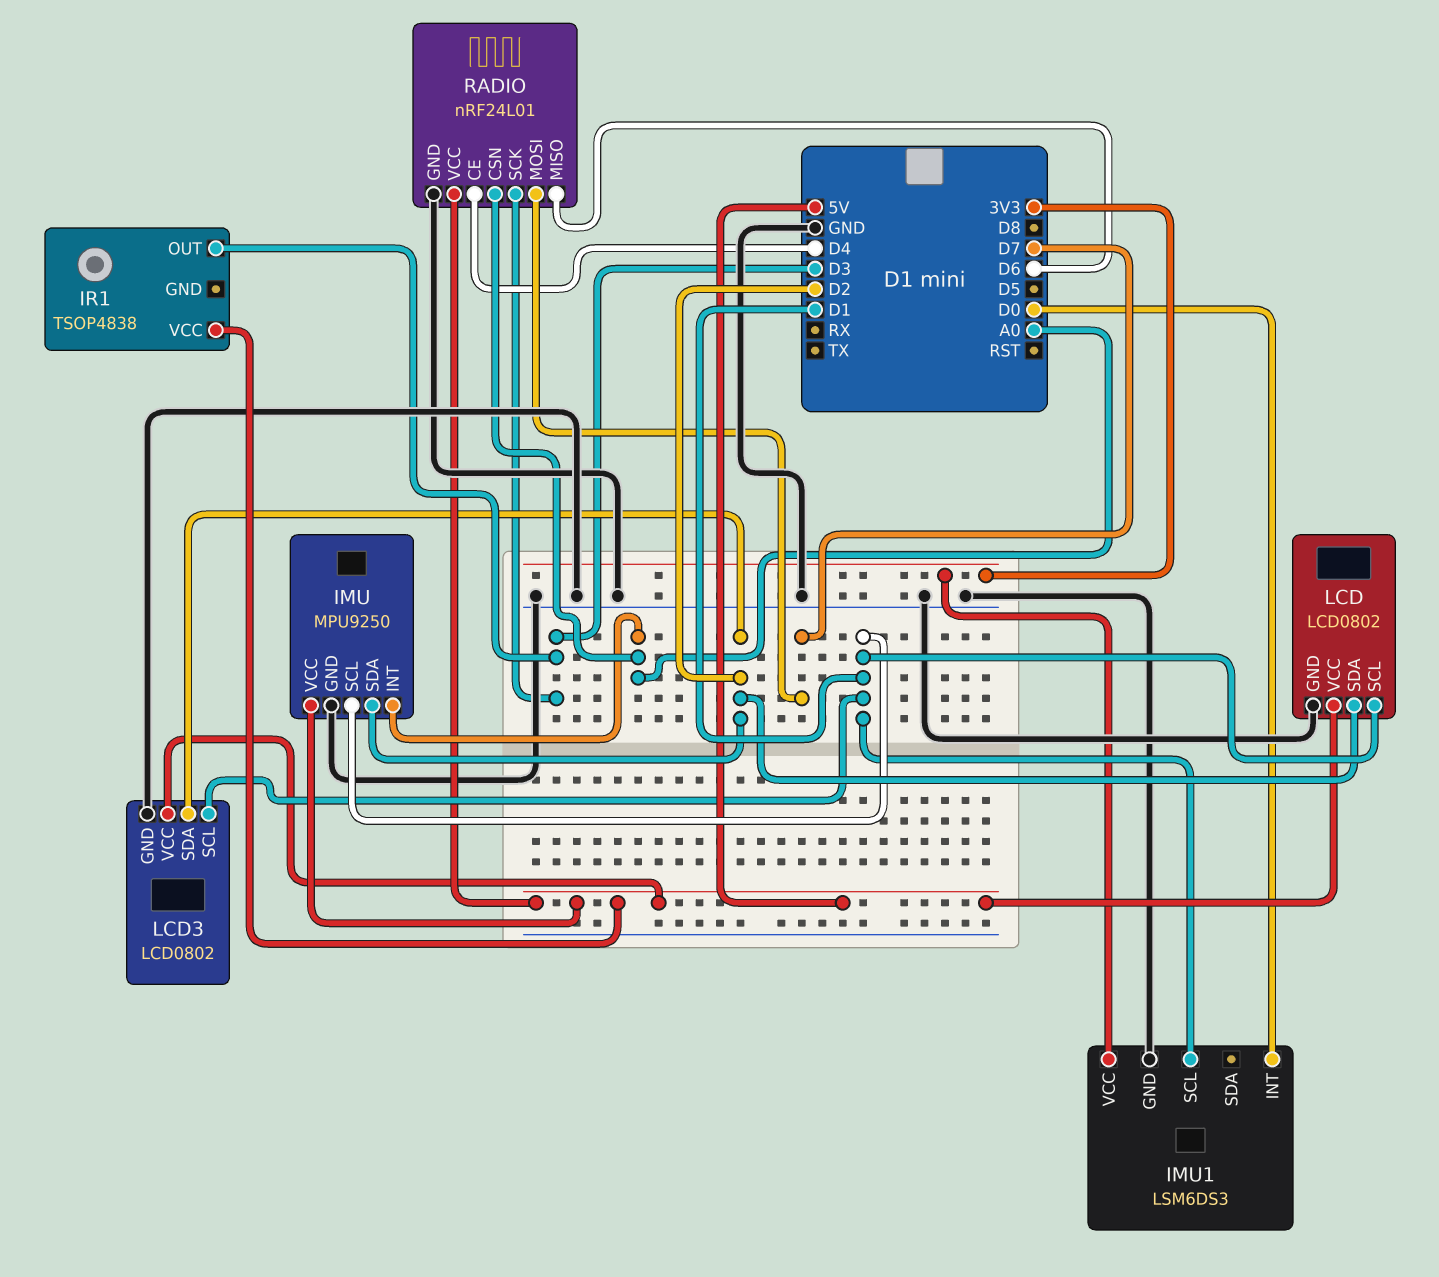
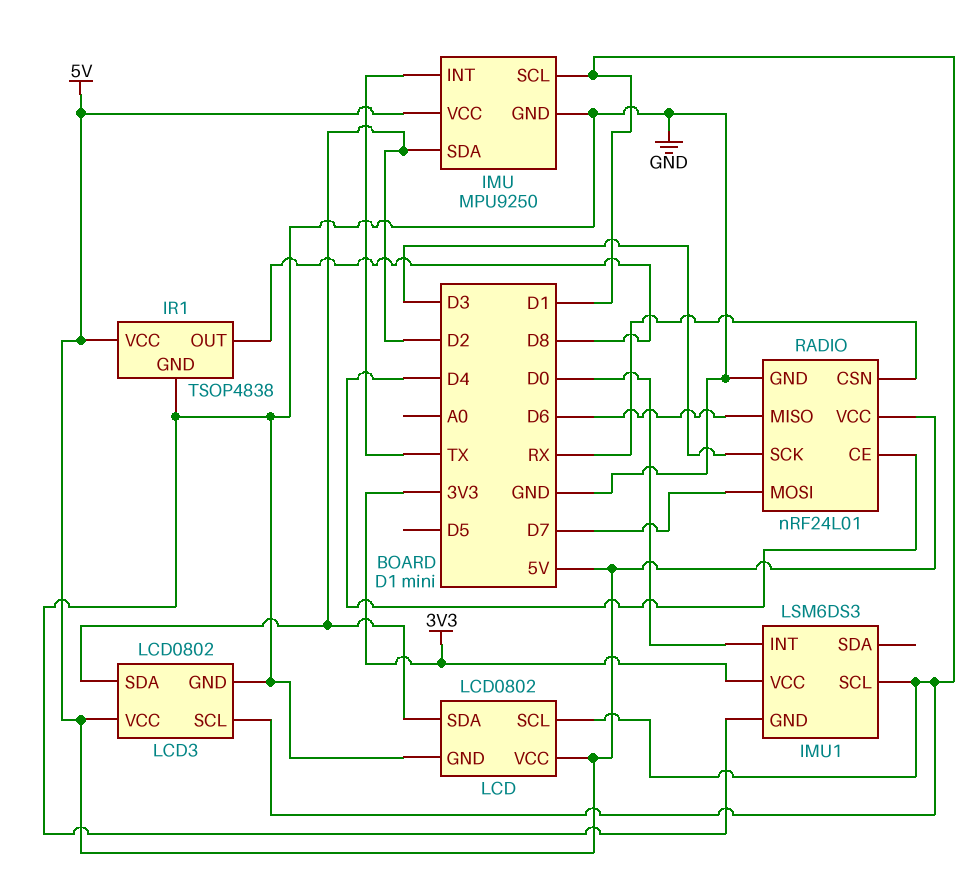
IMU pin INT: A0 -> TX
IR1 pin GND: none -> GND
IR1 pin OUT: D3 -> D8
RADIO pin CSN: A0 -> RX

